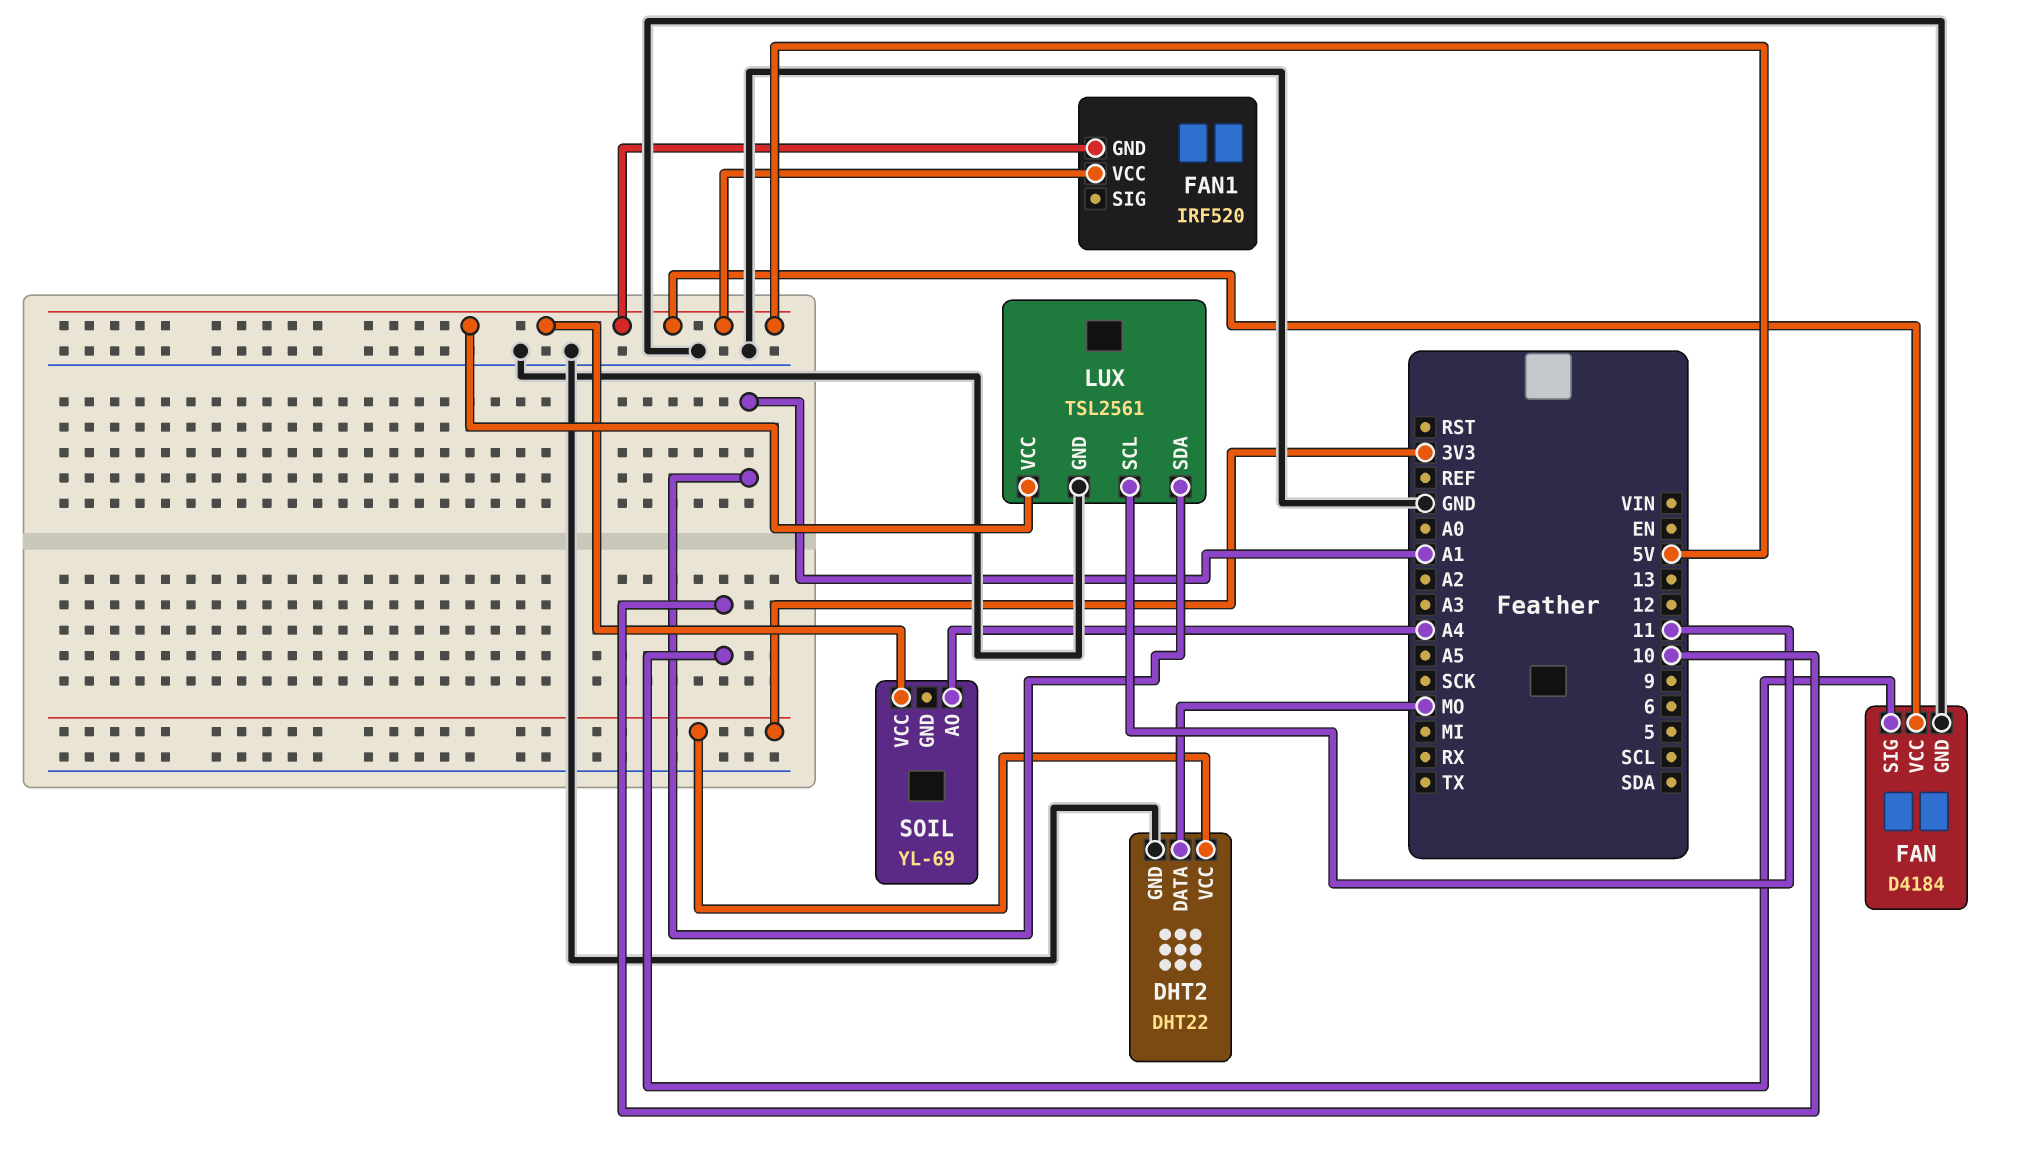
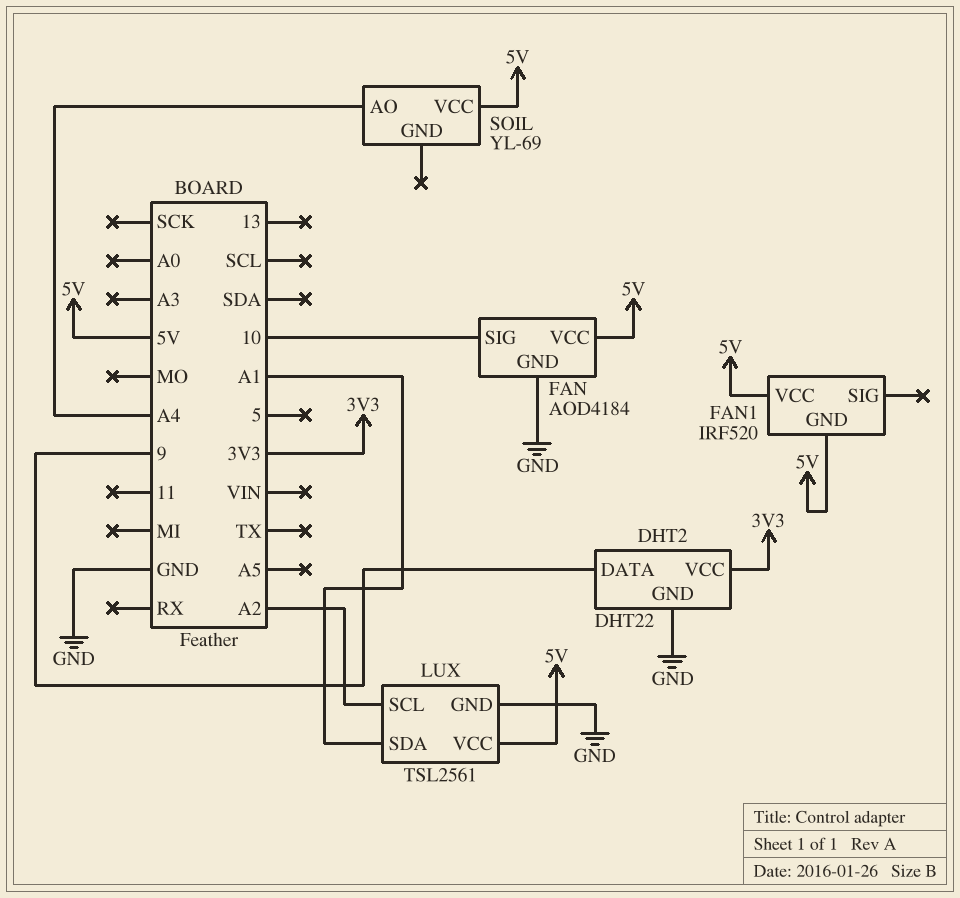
DHT2 pin DATA: MO -> 9
FAN: D4184 -> AOD4184
LUX pin SCL: 11 -> A2

